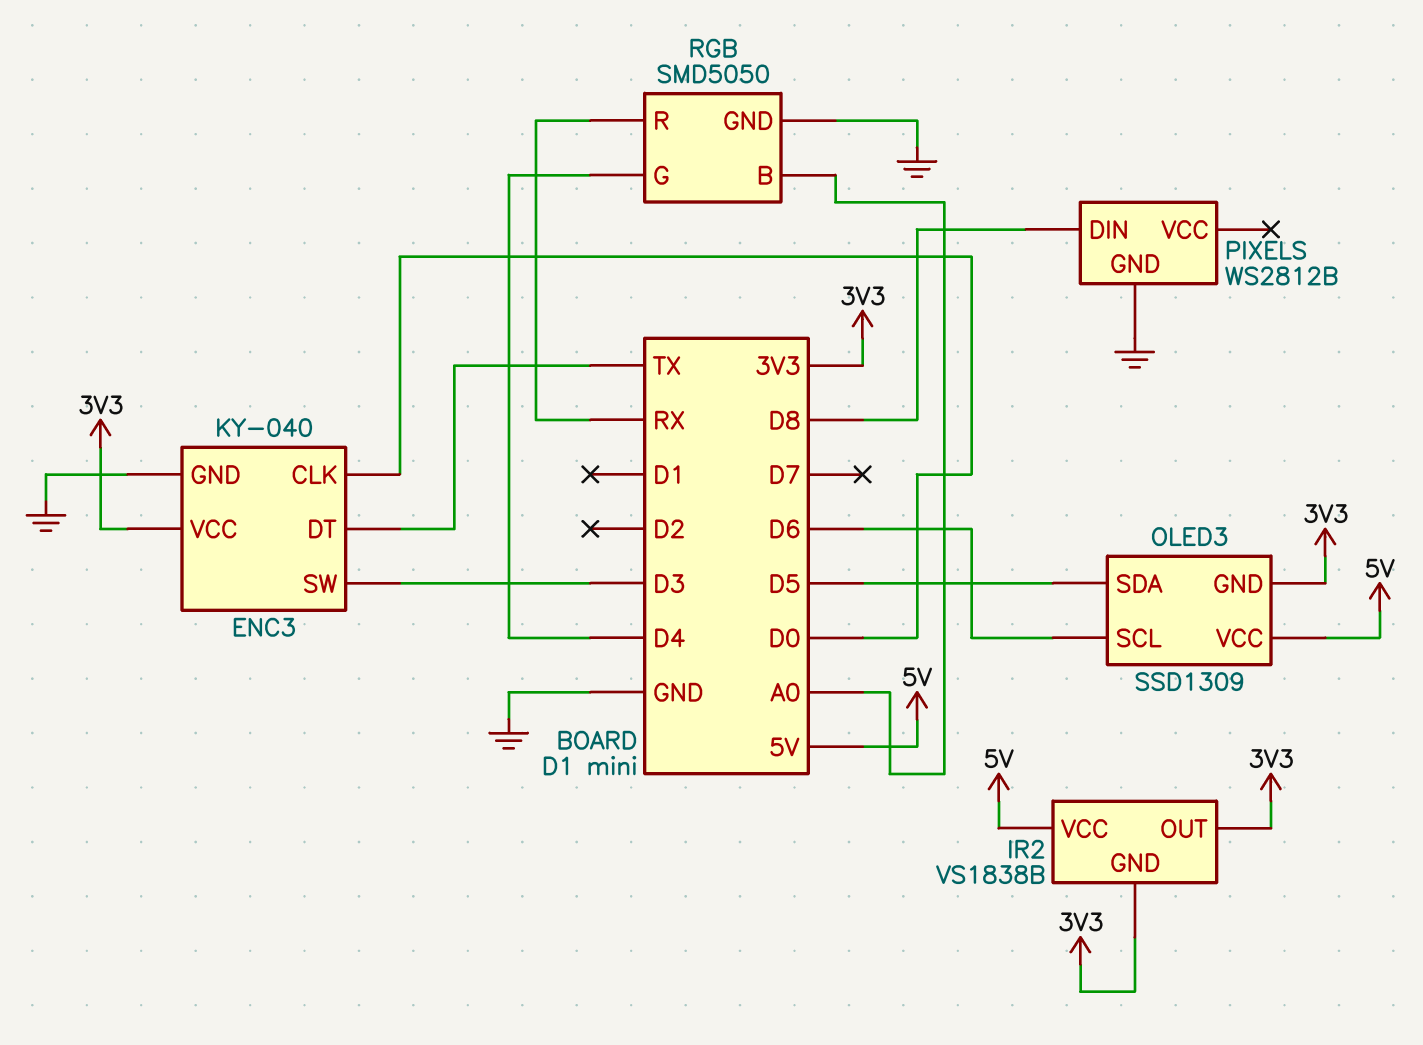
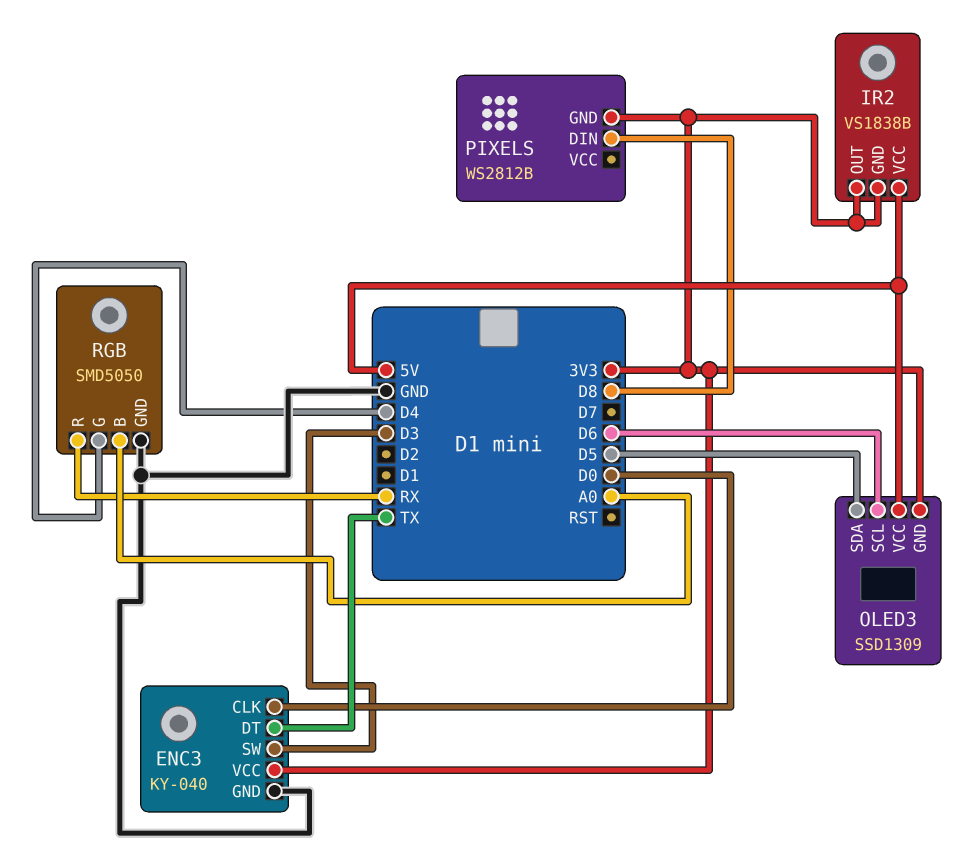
PIXELS pin GND: GND -> 3V3

